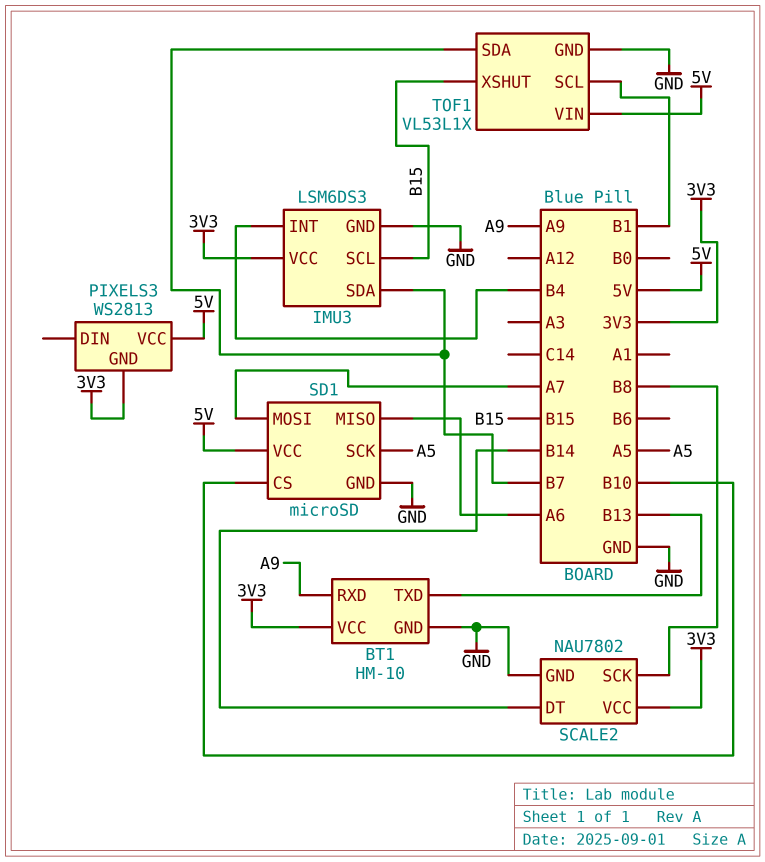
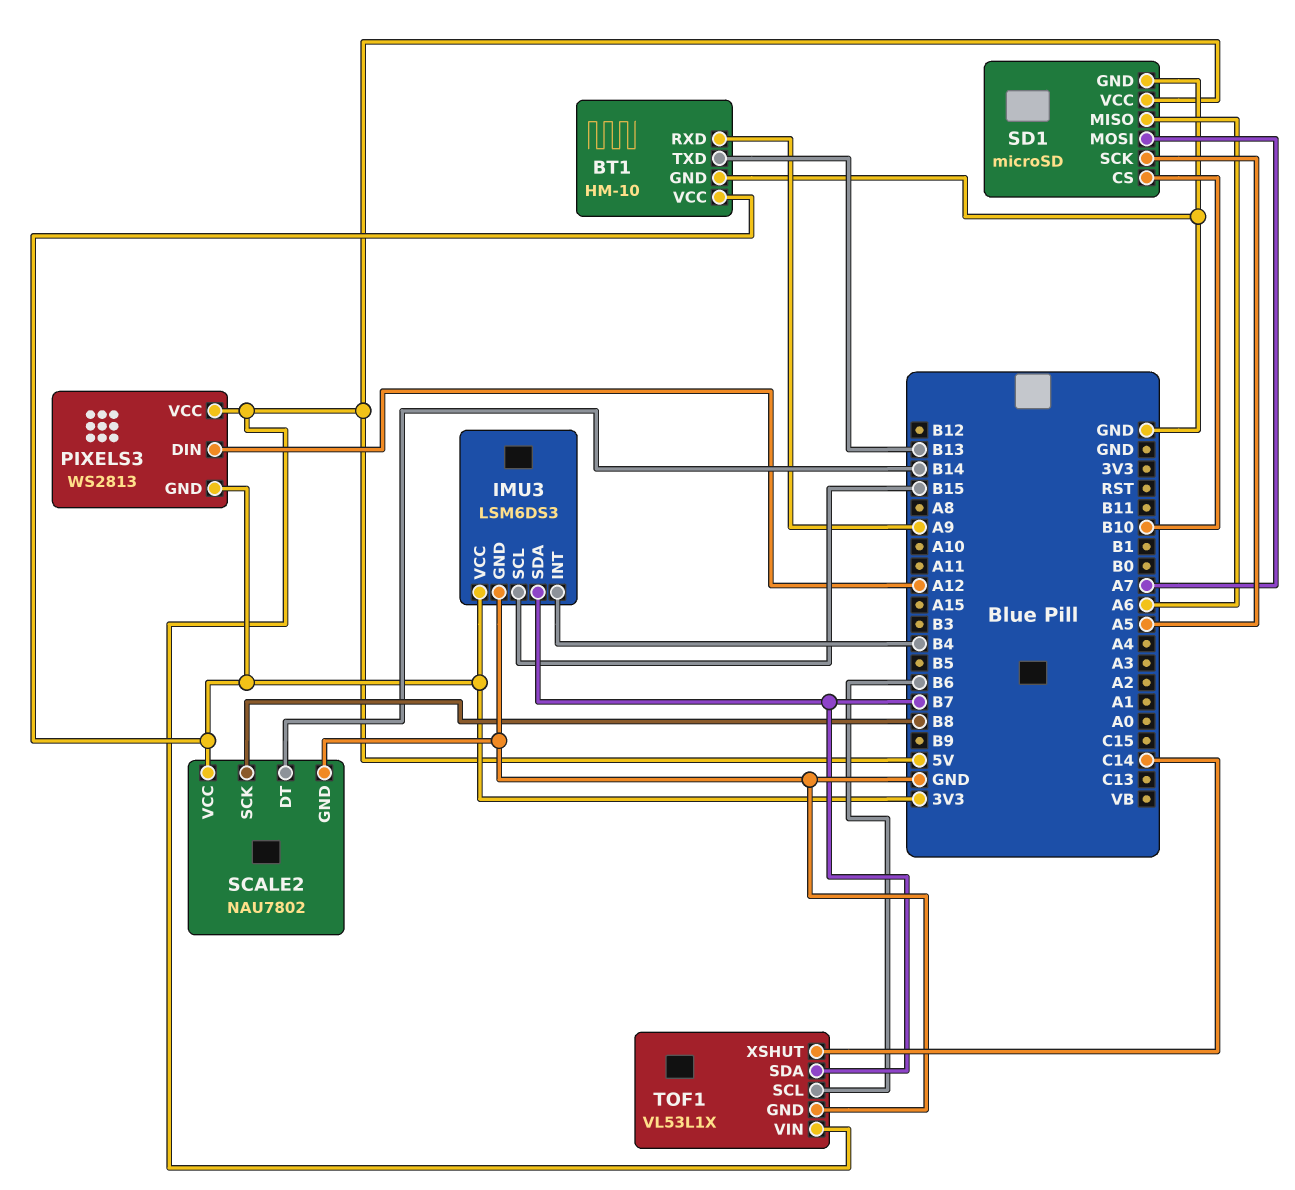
PIXELS3 pin DIN: none -> A12
TOF1 pin SCL: B1 -> B6
TOF1 pin XSHUT: B15 -> C14

